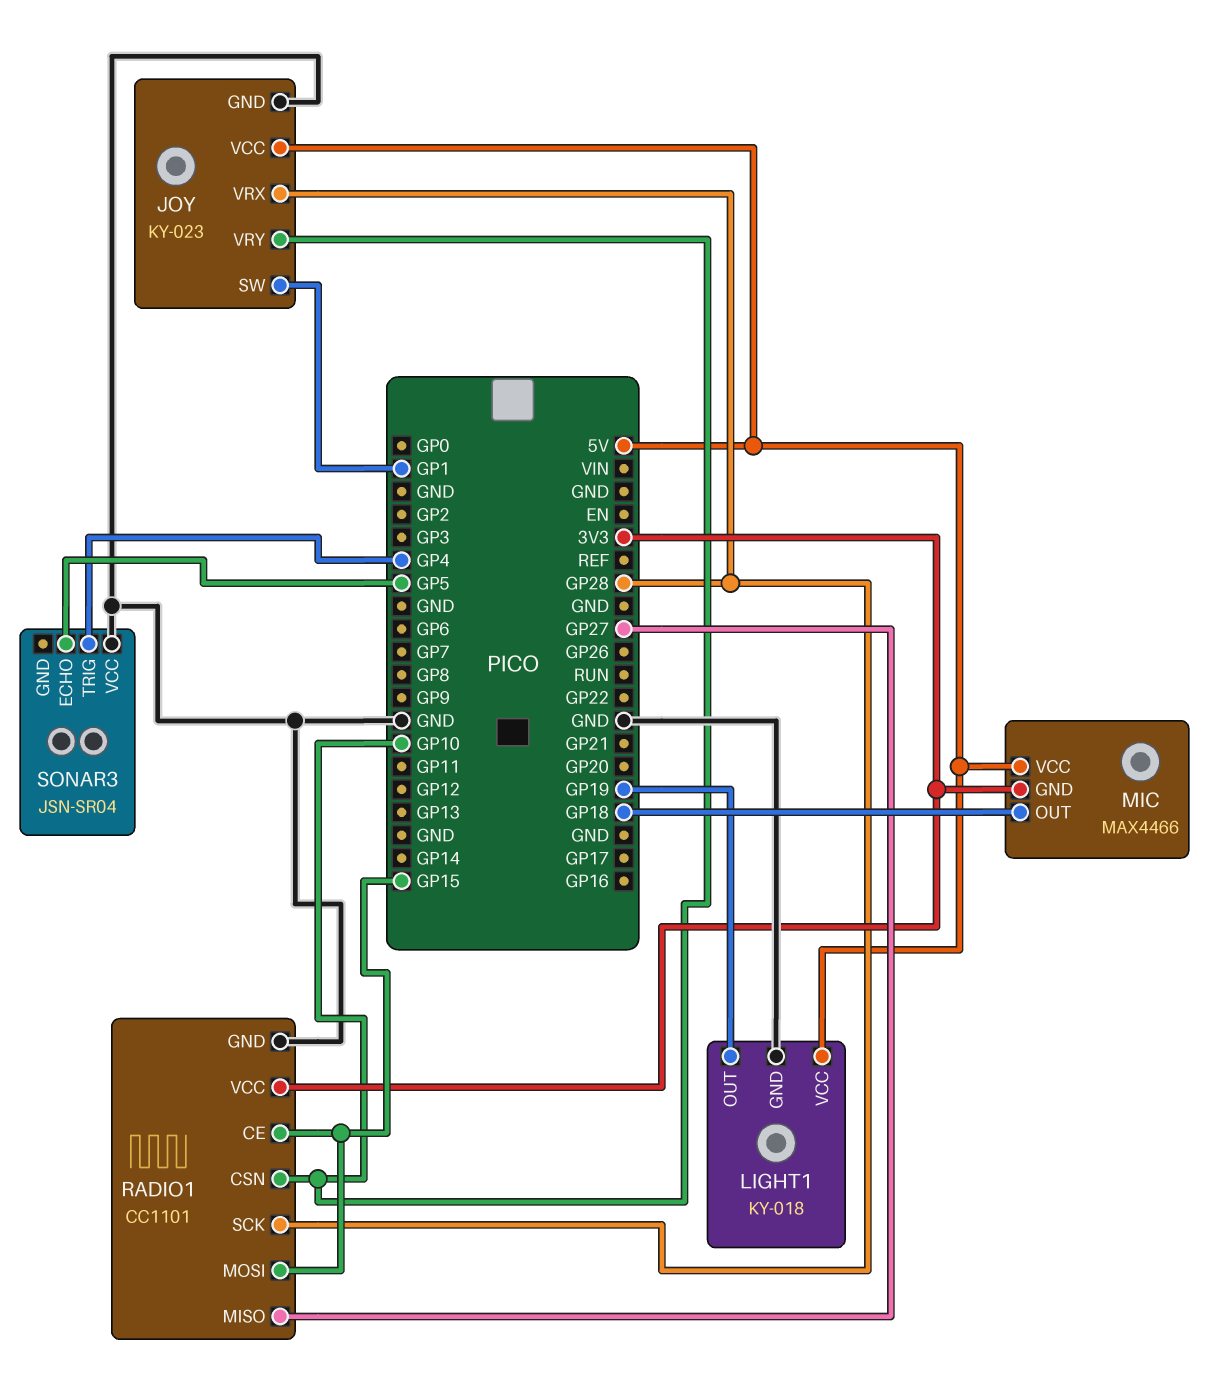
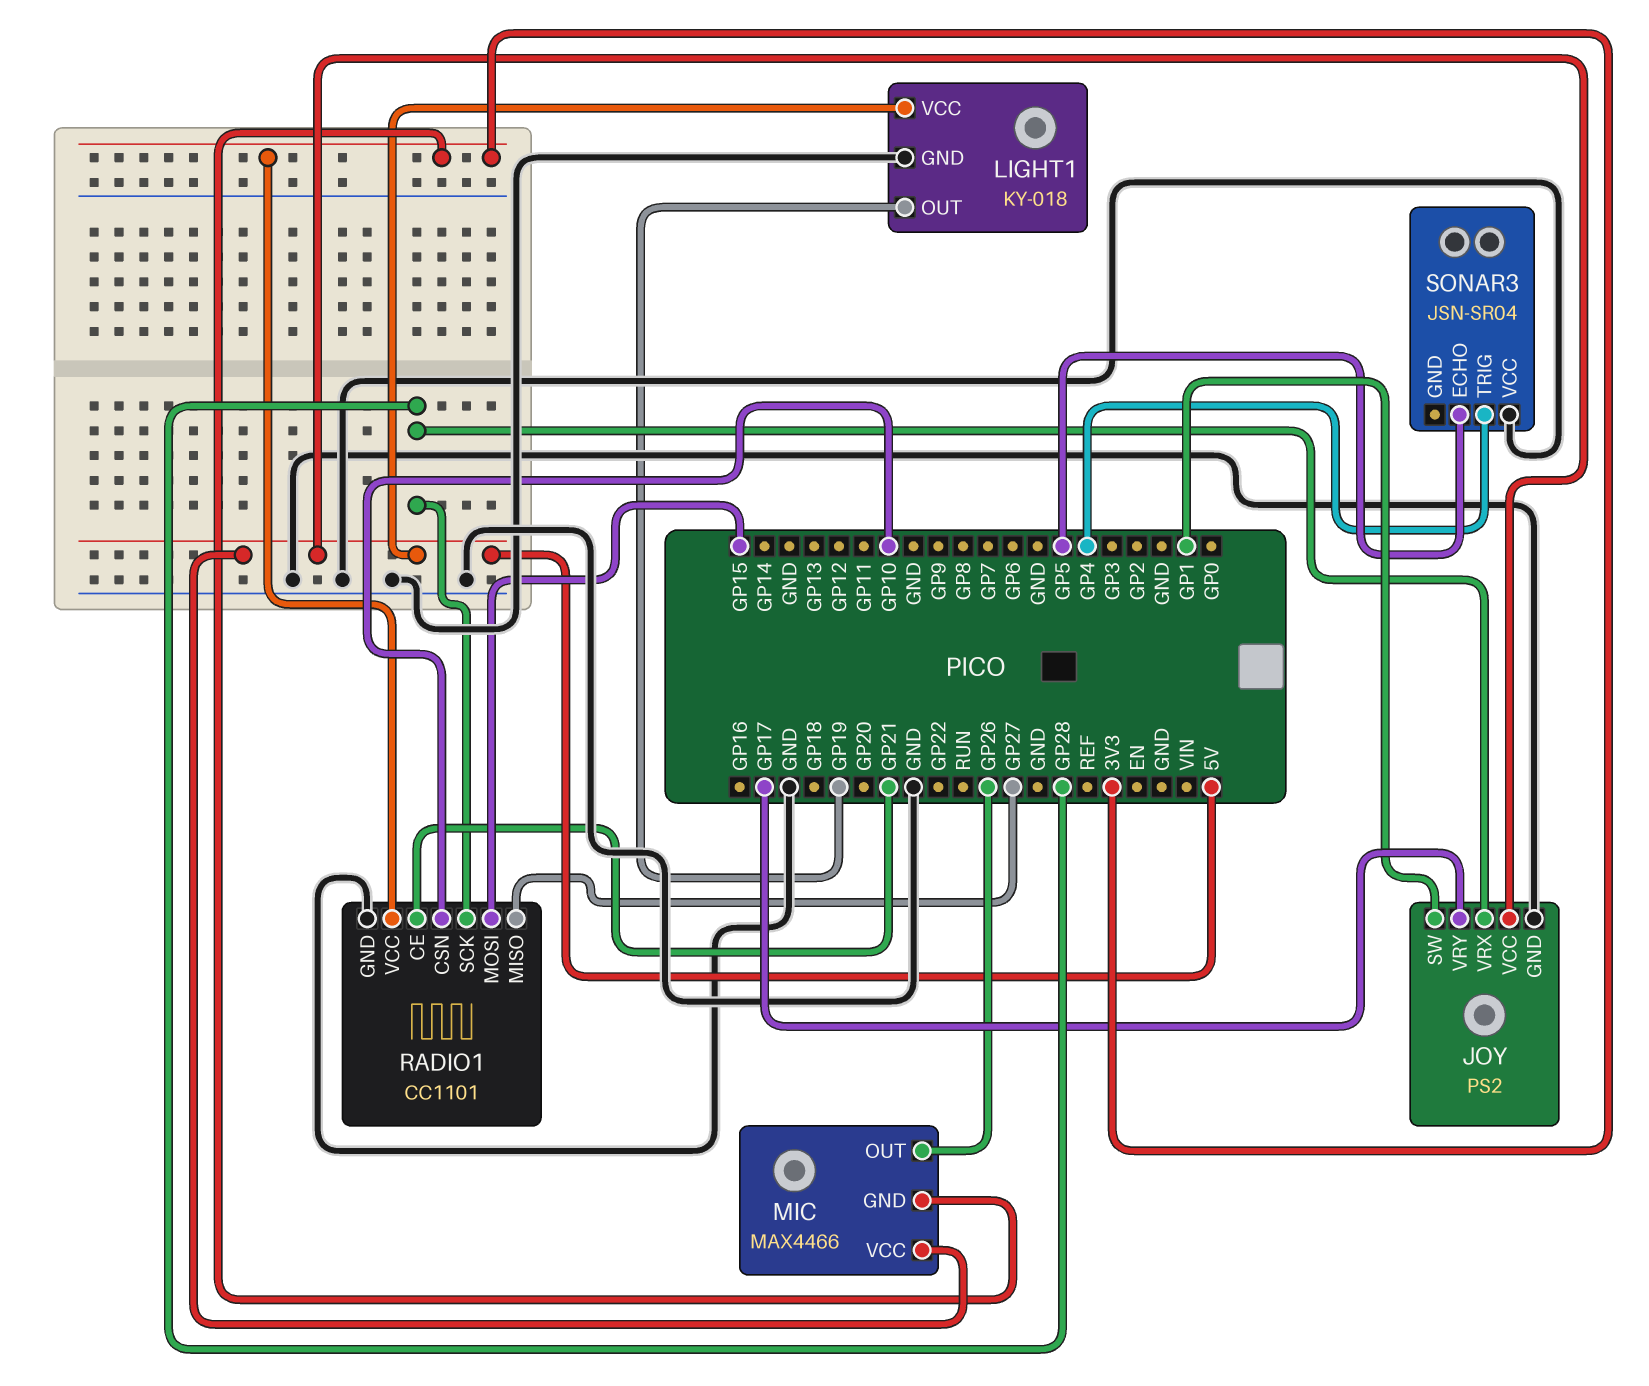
JOY: KY-023 -> PS2
JOY pin VRY: GP10 -> GP17
MIC pin OUT: GP18 -> GP26
RADIO1 pin CE: GP15 -> GP21

